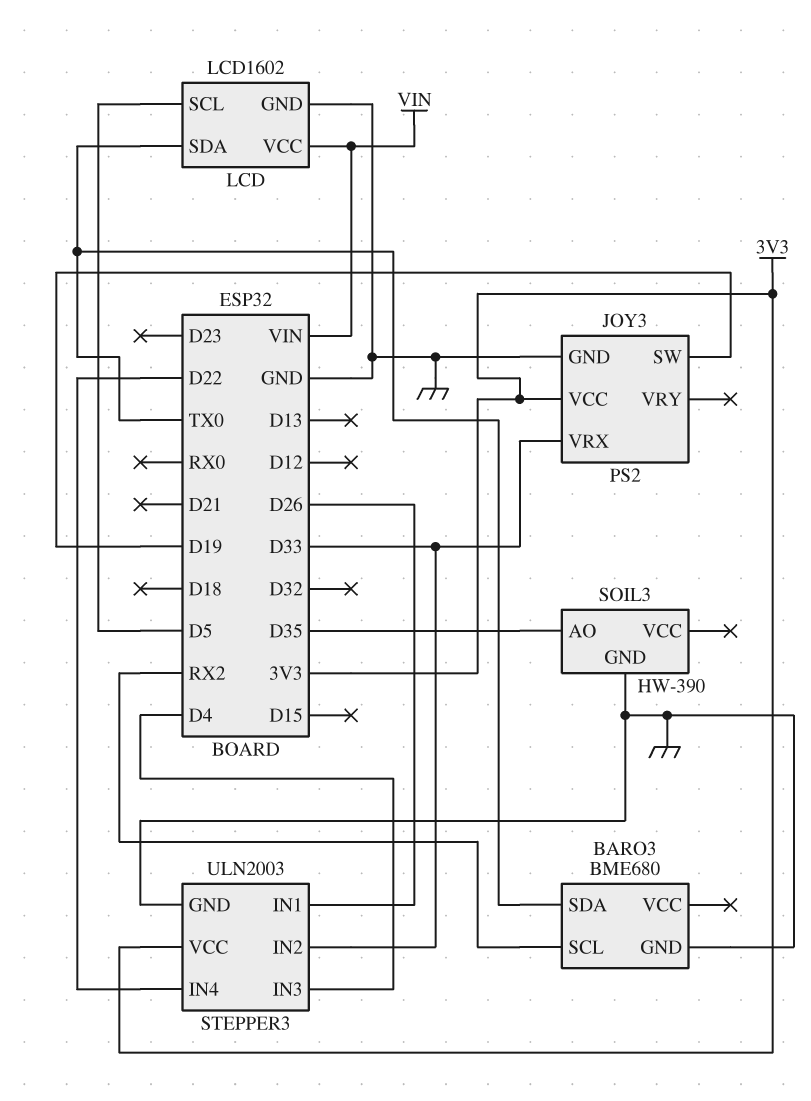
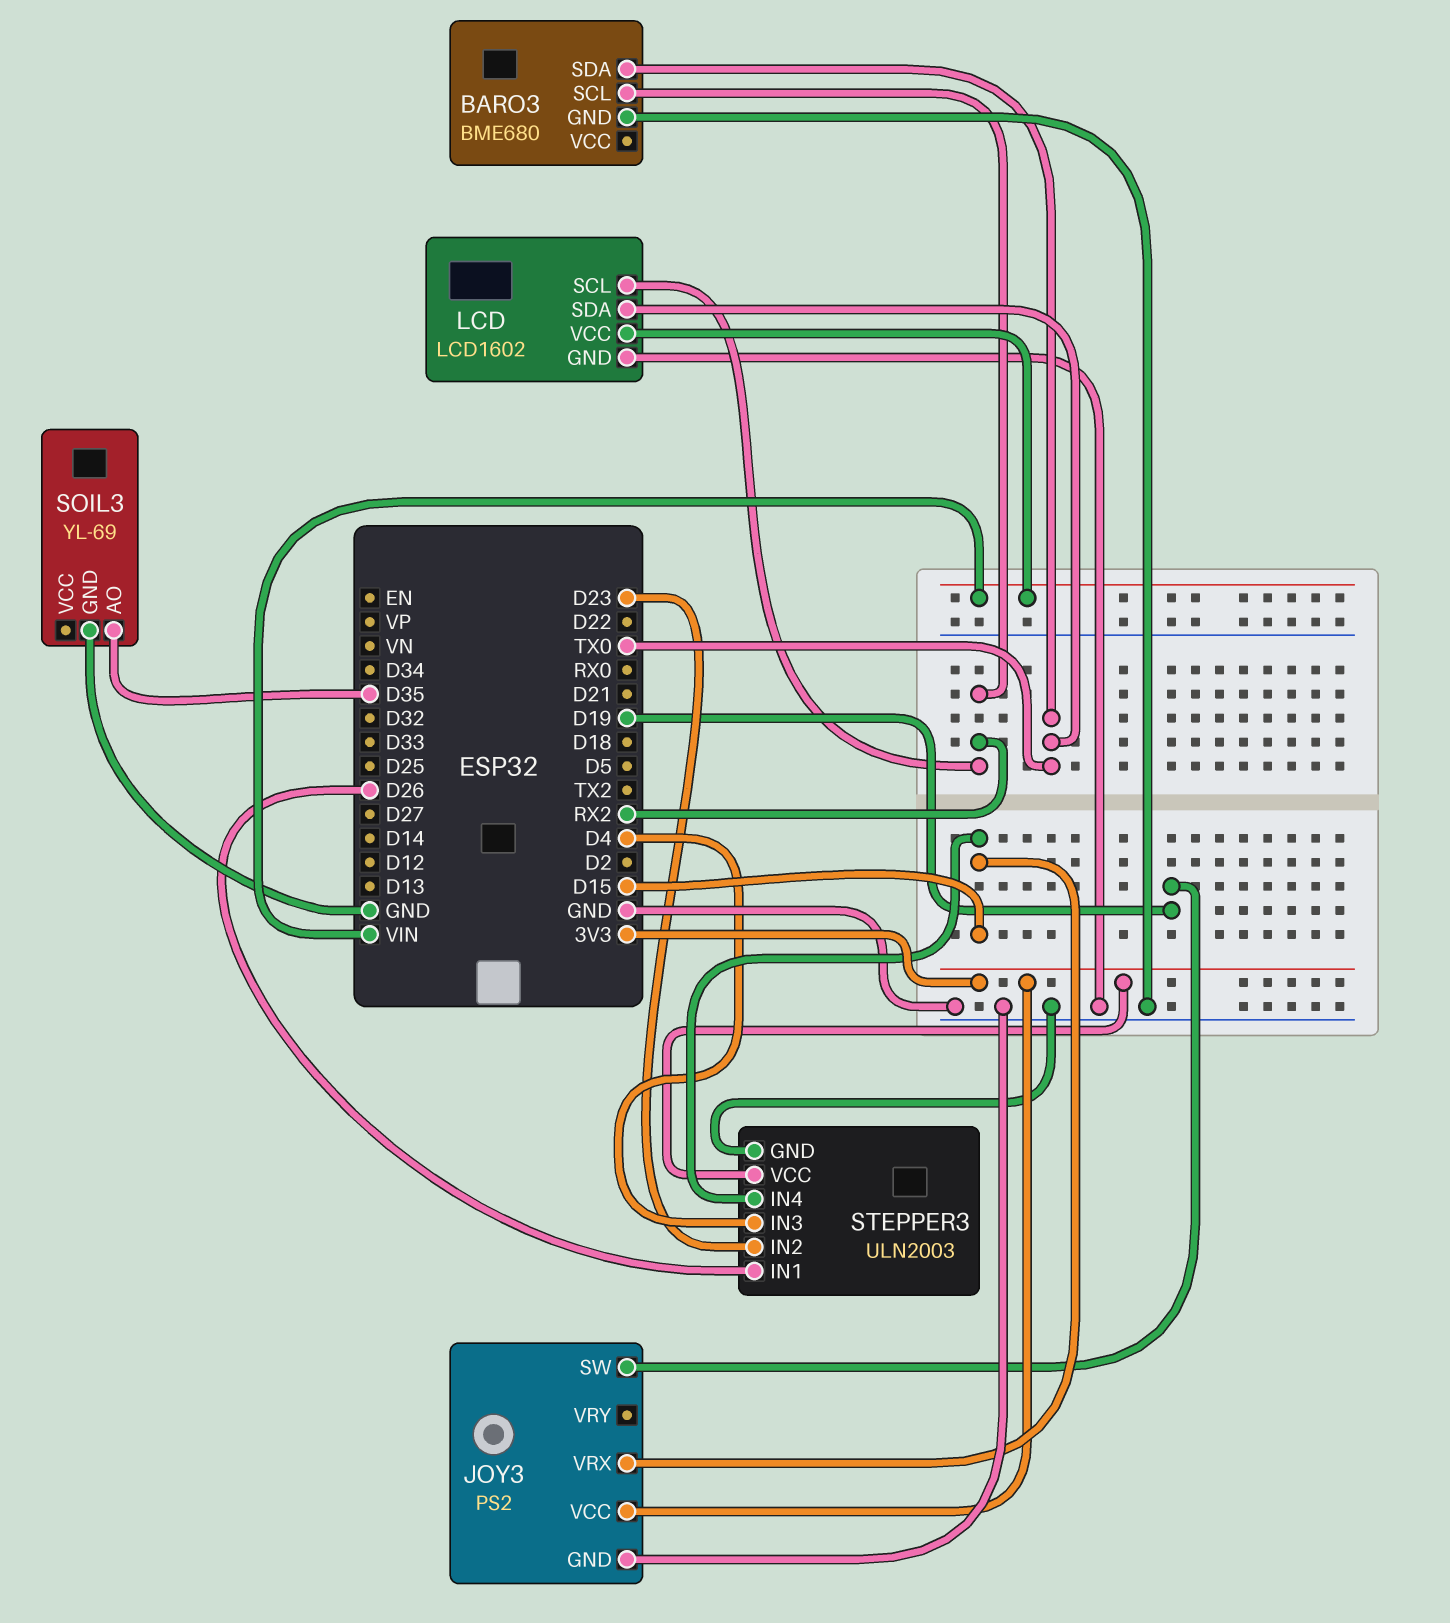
JOY3 pin VRX: D33 -> D15
LCD pin SCL: D5 -> RX2
SOIL3: HW-390 -> YL-69
STEPPER3 pin IN2: D33 -> D23
STEPPER3 pin IN4: D22 -> D15

